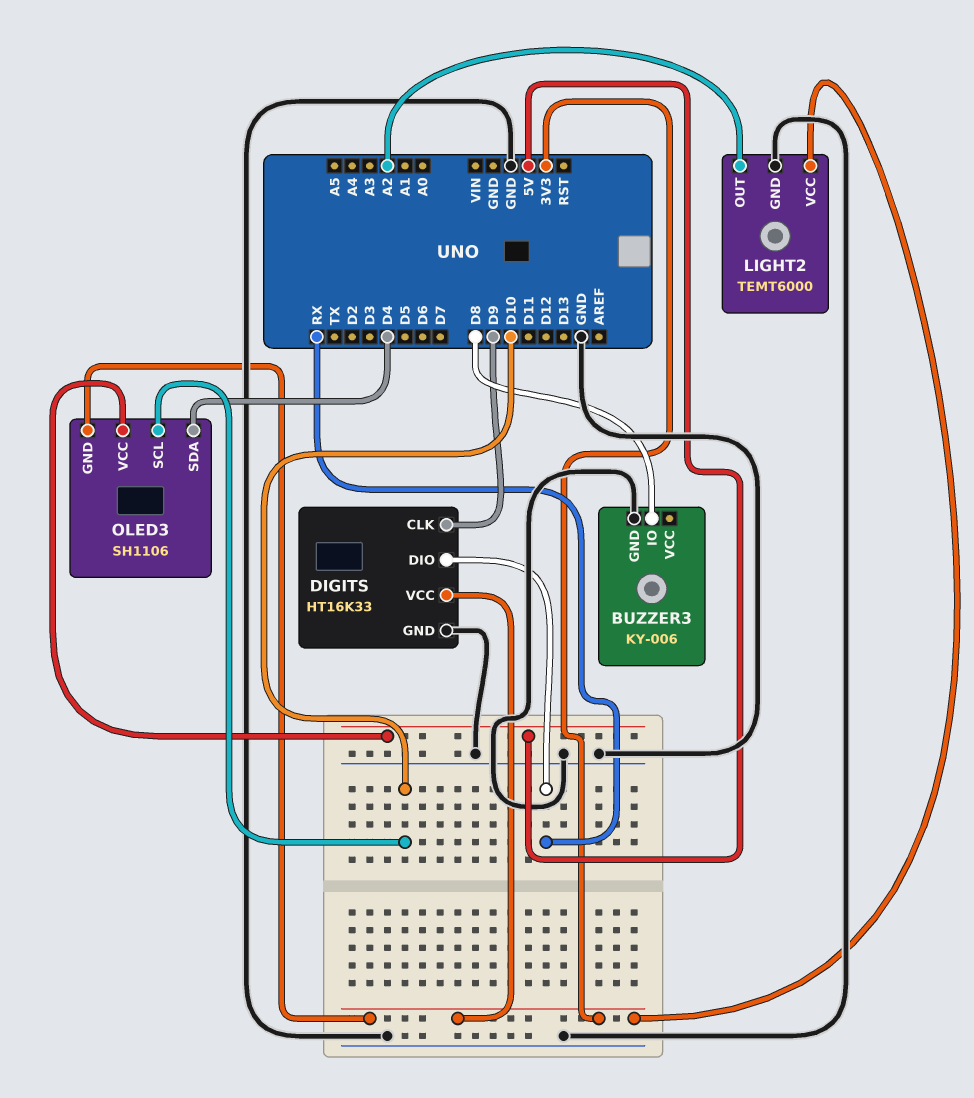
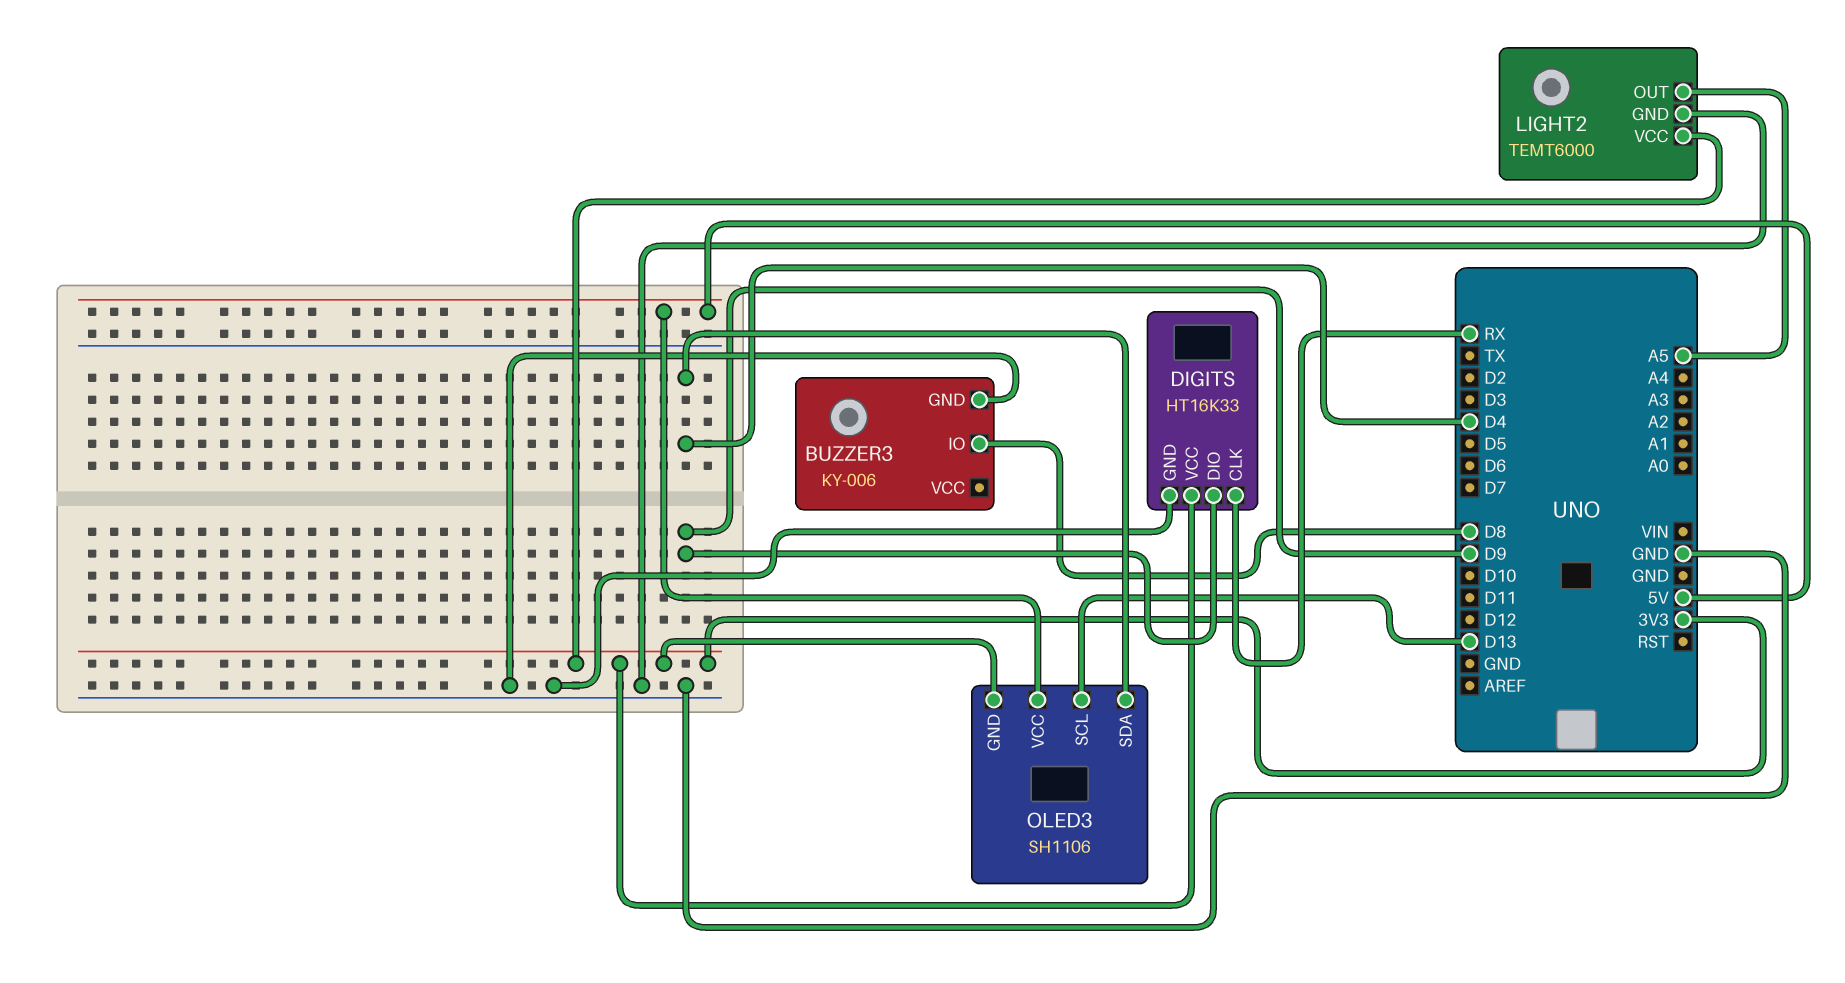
DIGITS pin CLK: D9 -> RX
DIGITS pin DIO: RX -> D9
LIGHT2 pin OUT: A2 -> A5
OLED3 pin SCL: D10 -> D13

